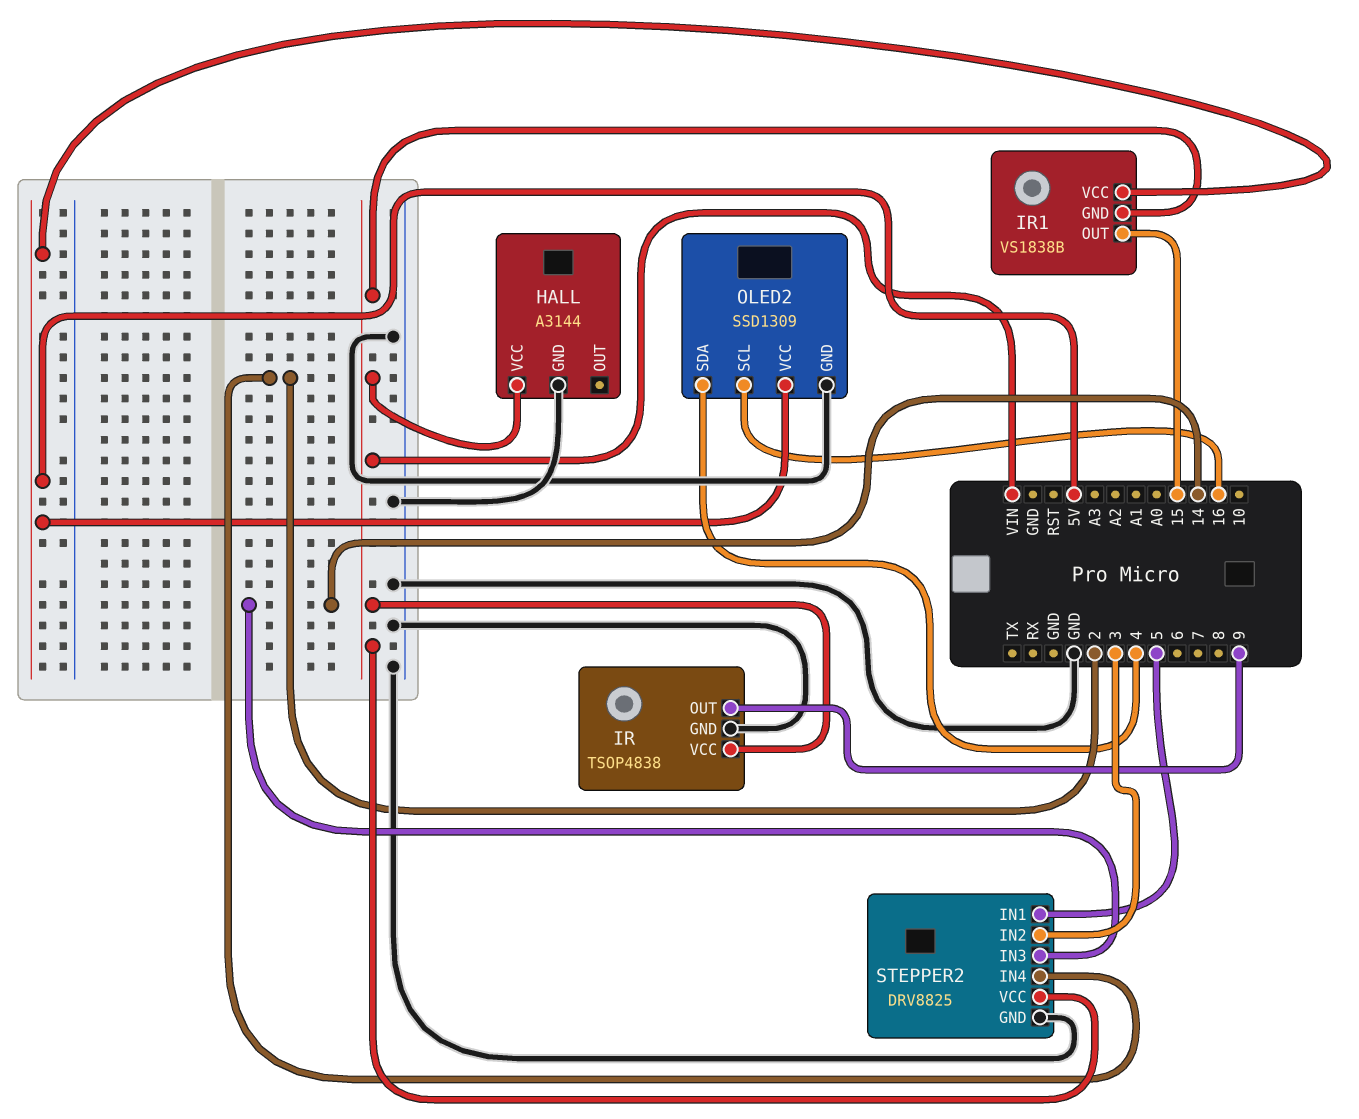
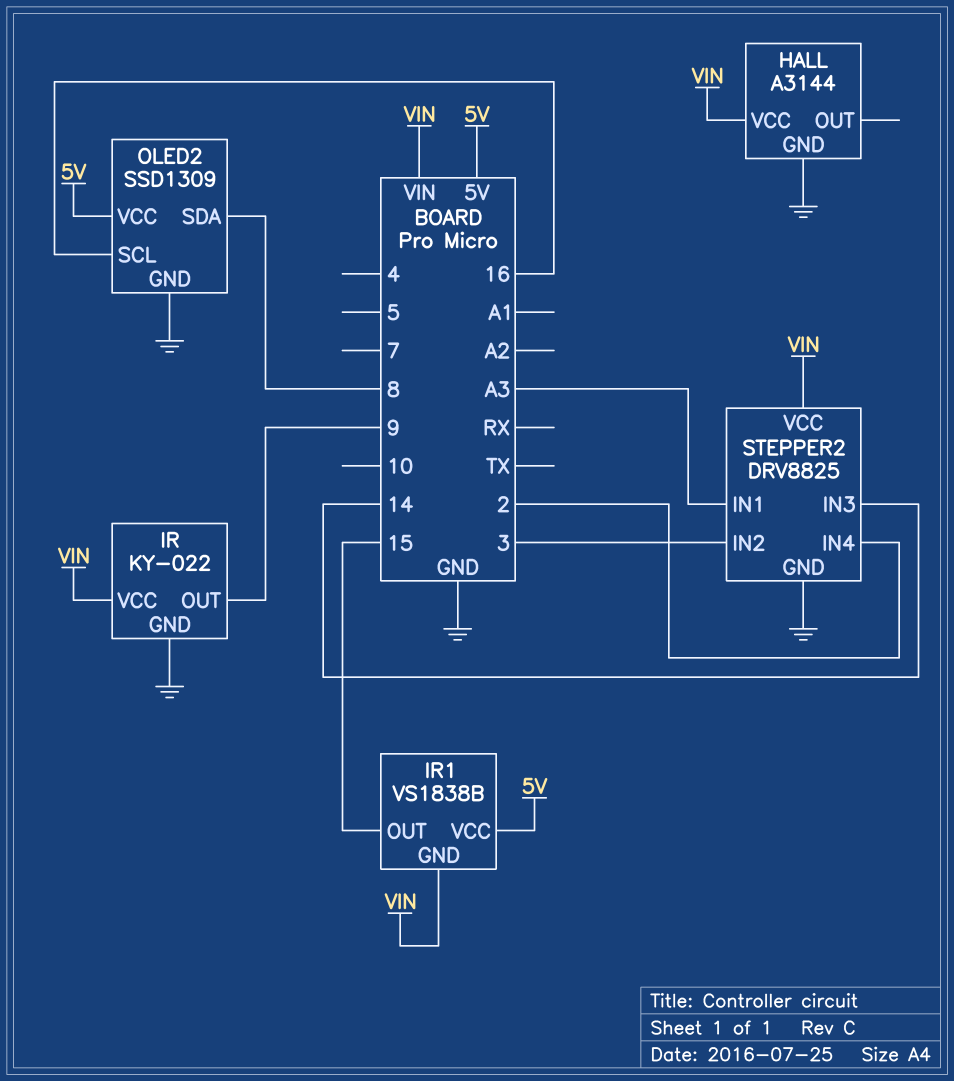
IR: TSOP4838 -> KY-022
OLED2 pin SDA: 4 -> 8
STEPPER2 pin IN1: 5 -> A3

